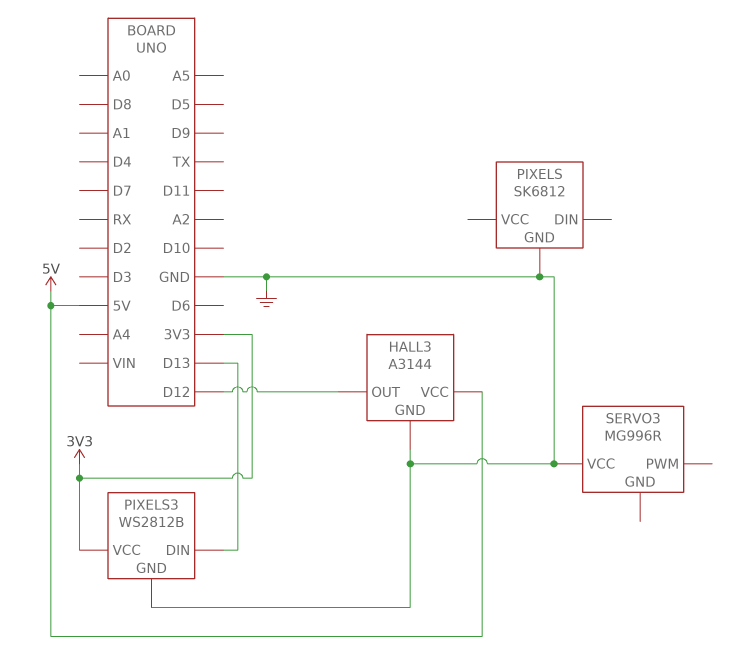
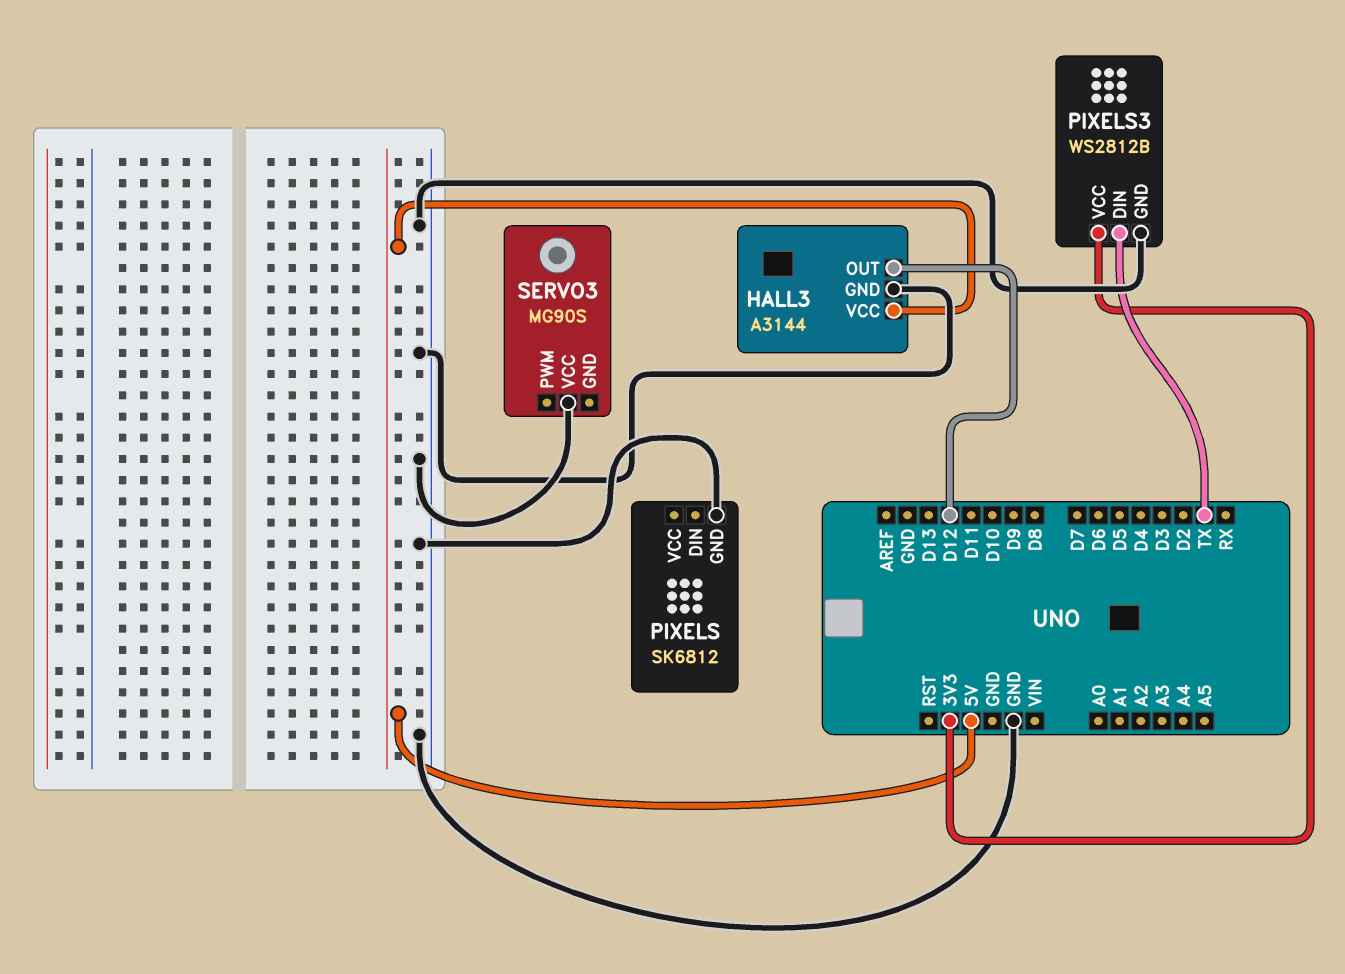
PIXELS3 pin DIN: D13 -> TX
SERVO3: MG996R -> MG90S

